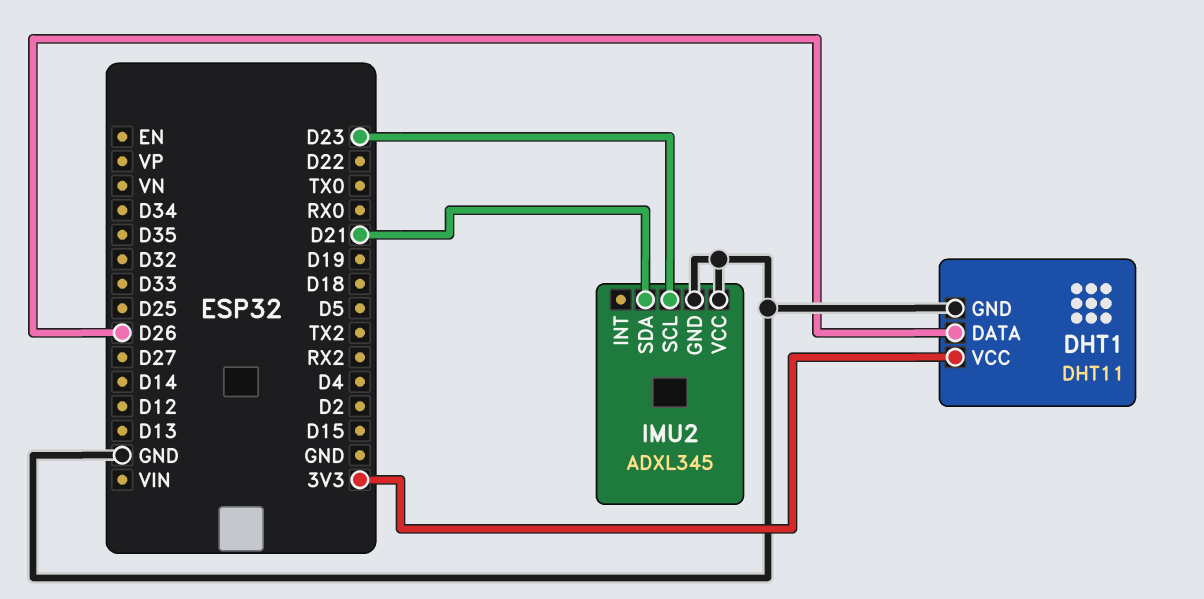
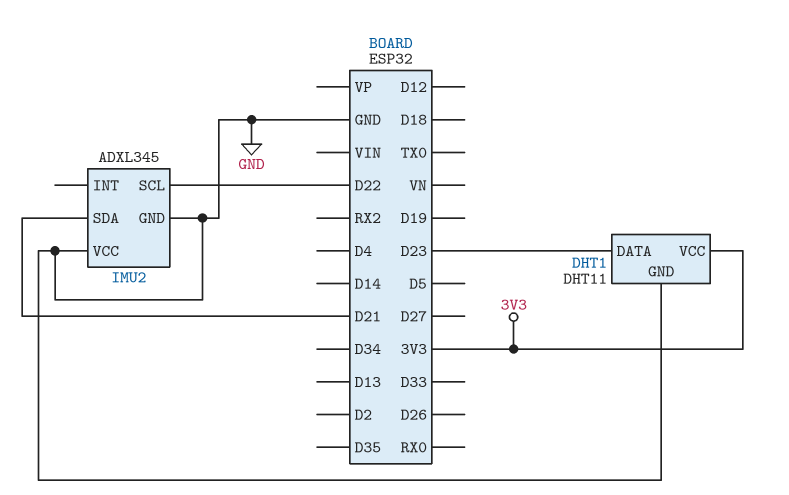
DHT1 pin DATA: D26 -> D23
IMU2 pin SCL: D23 -> D22

